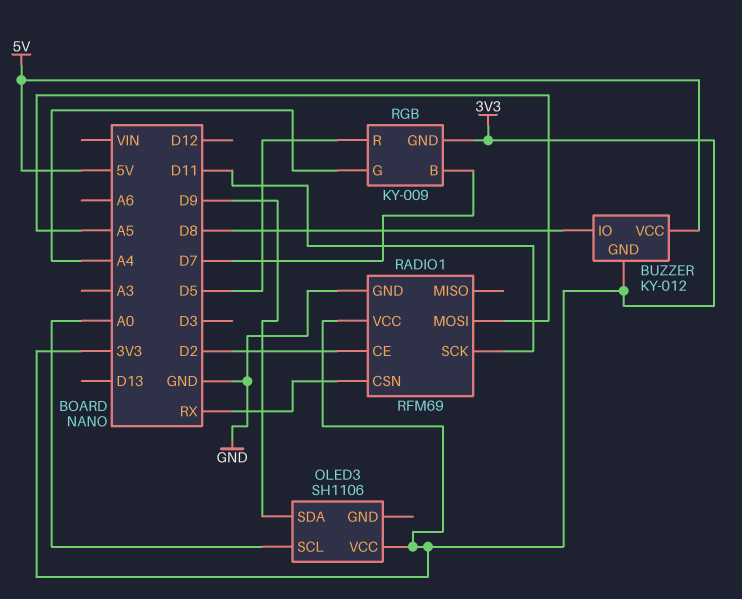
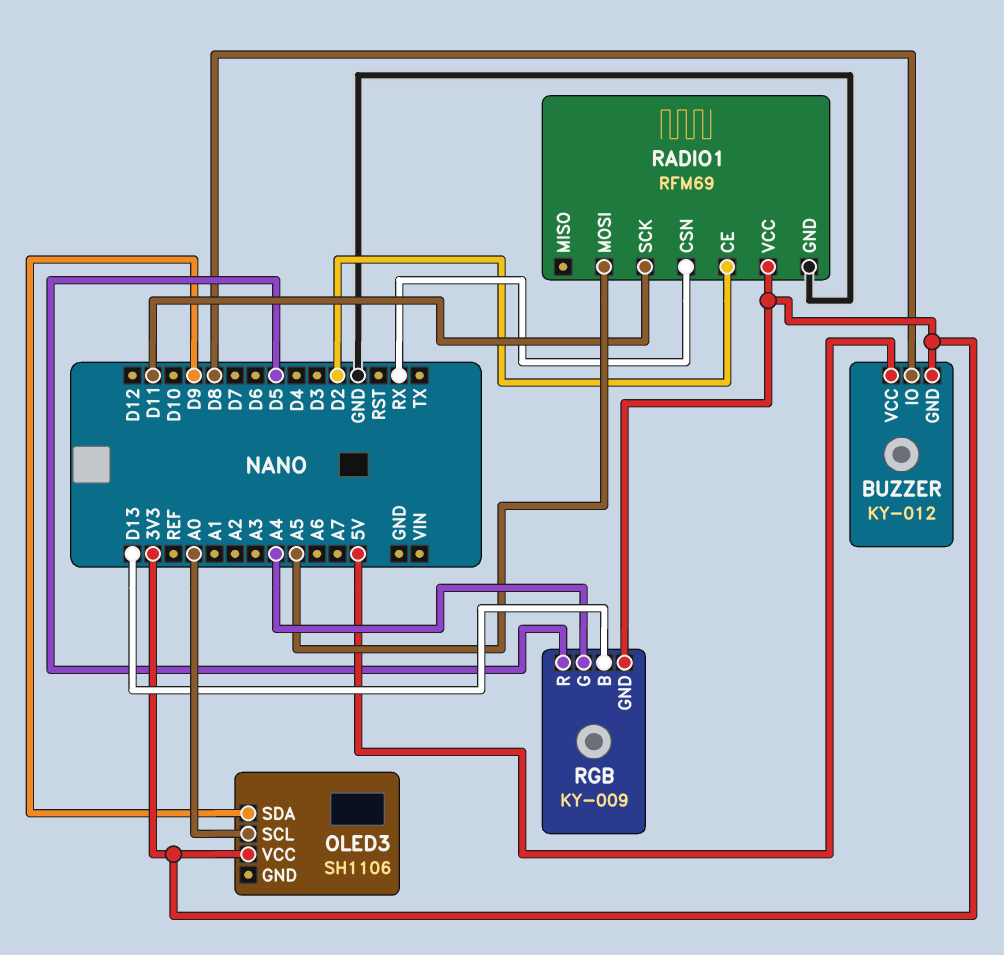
RGB pin B: D7 -> D13

